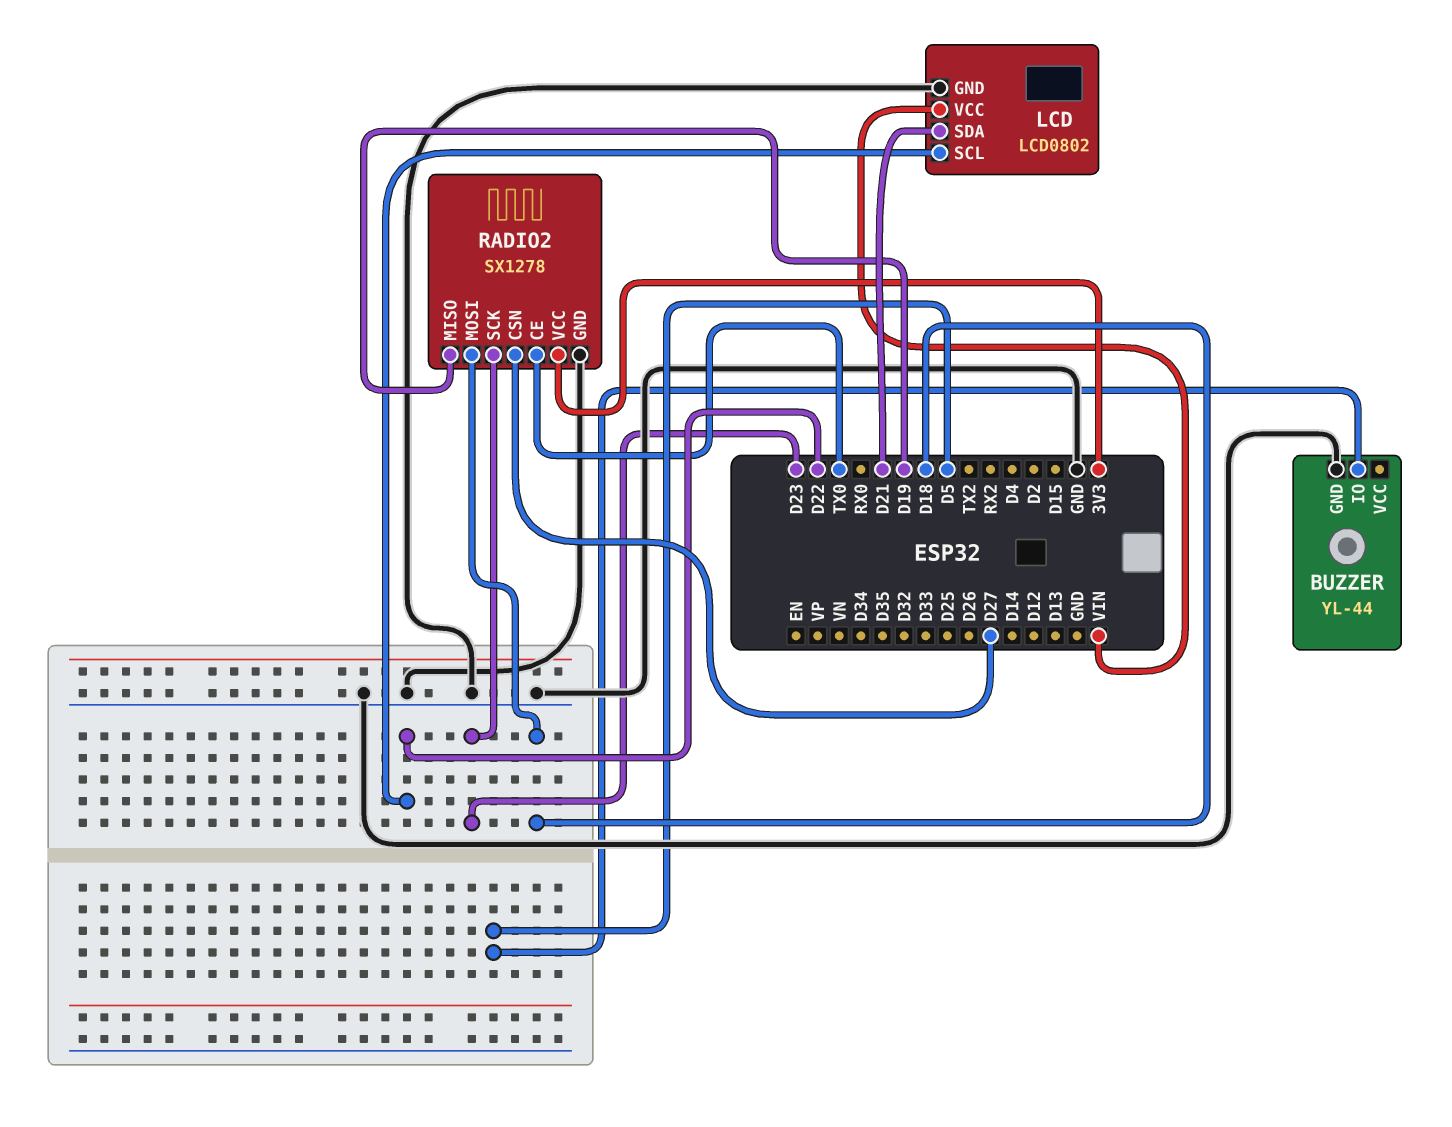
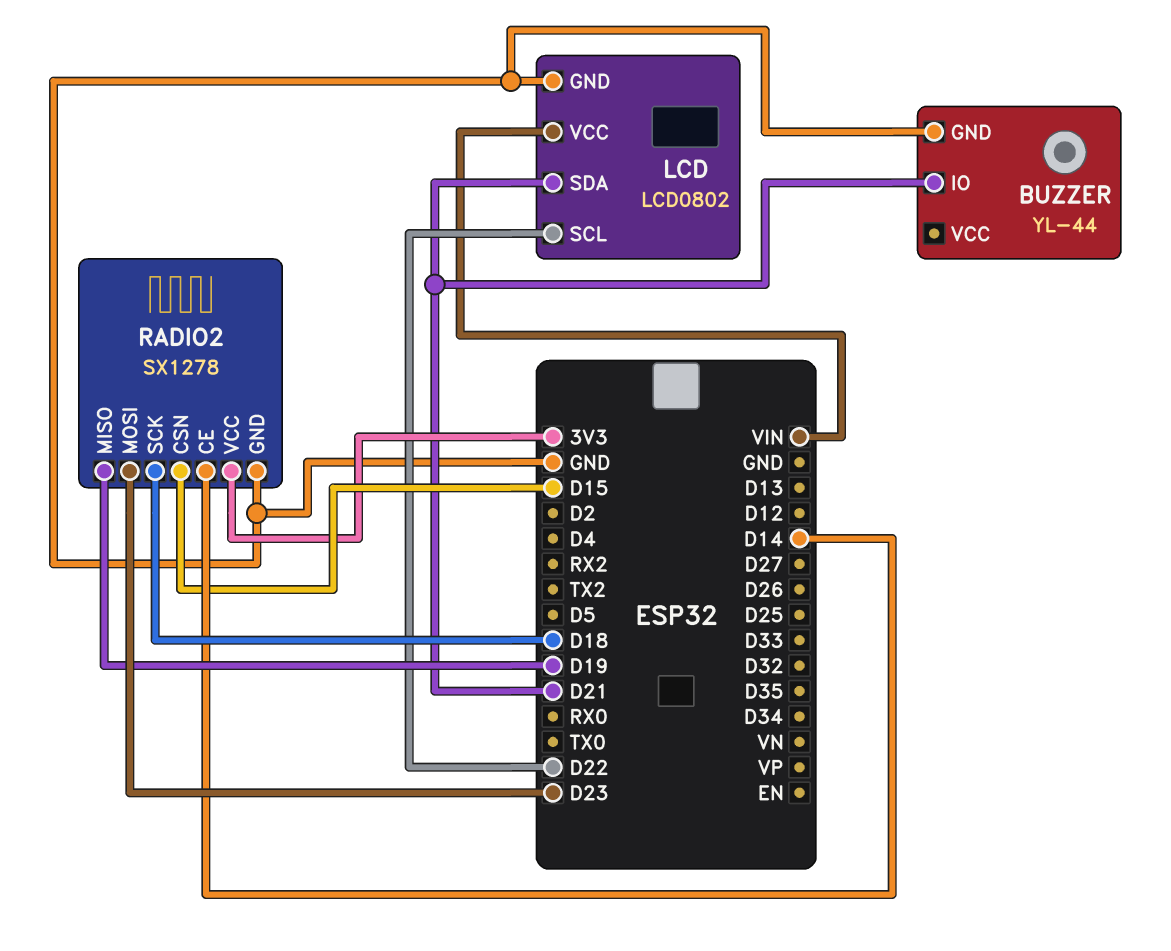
BUZZER pin IO: D5 -> D21
RADIO2 pin CE: TX0 -> D14
RADIO2 pin CSN: D27 -> D15
RADIO2 pin MOSI: D18 -> D23
RADIO2 pin SCK: D23 -> D18

